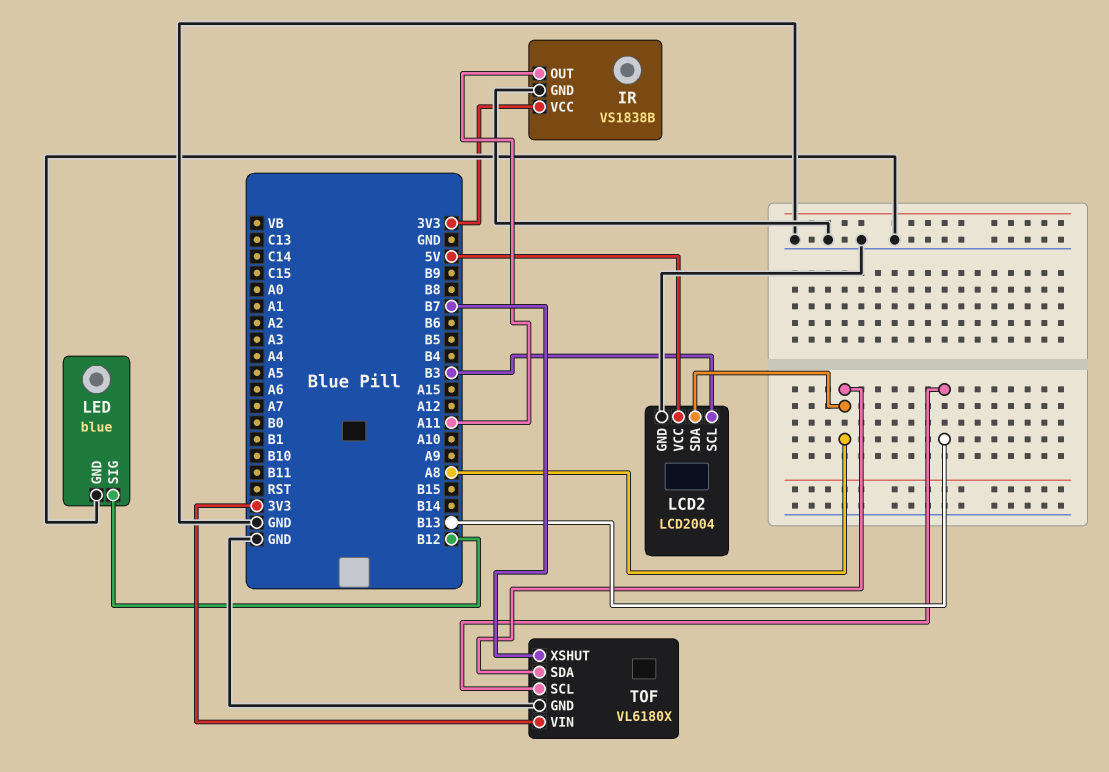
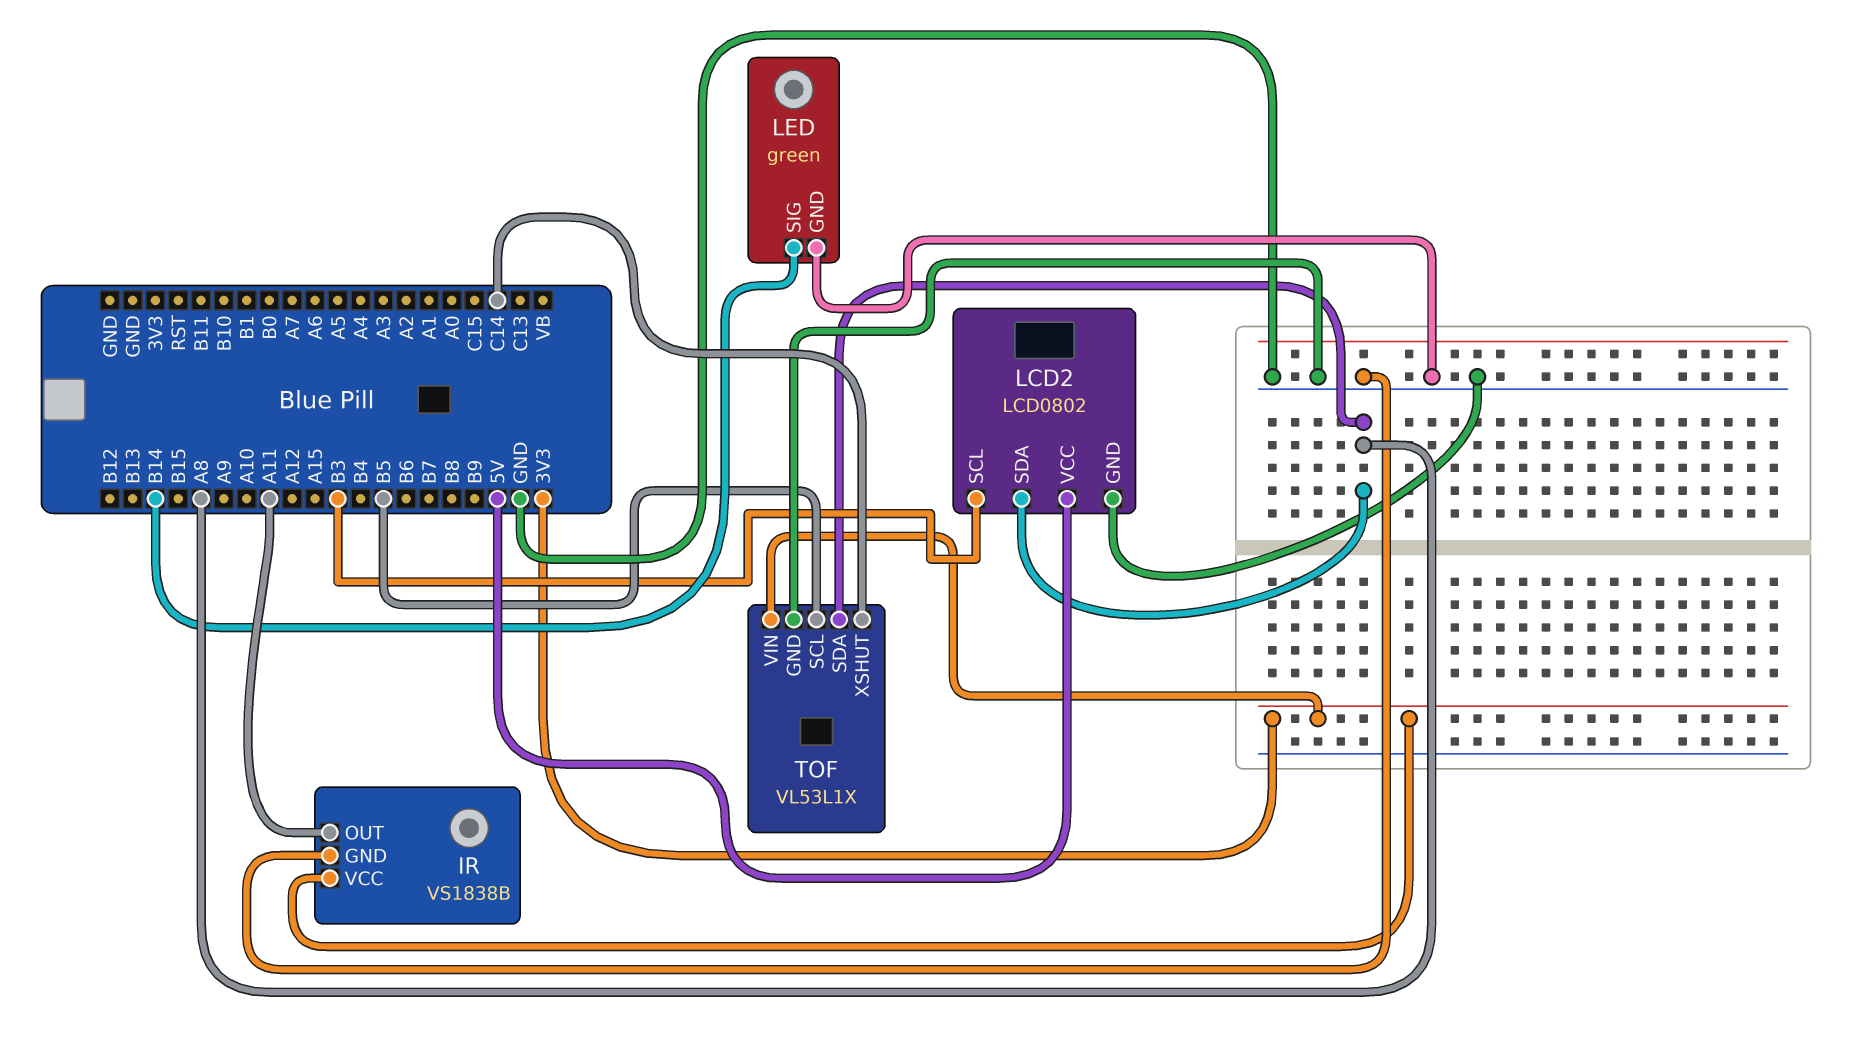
LCD2: LCD2004 -> LCD0802
LED: blue -> green
LED pin SIG: B12 -> B14
TOF: VL6180X -> VL53L1X
TOF pin SCL: B13 -> B5
TOF pin XSHUT: B7 -> C14

